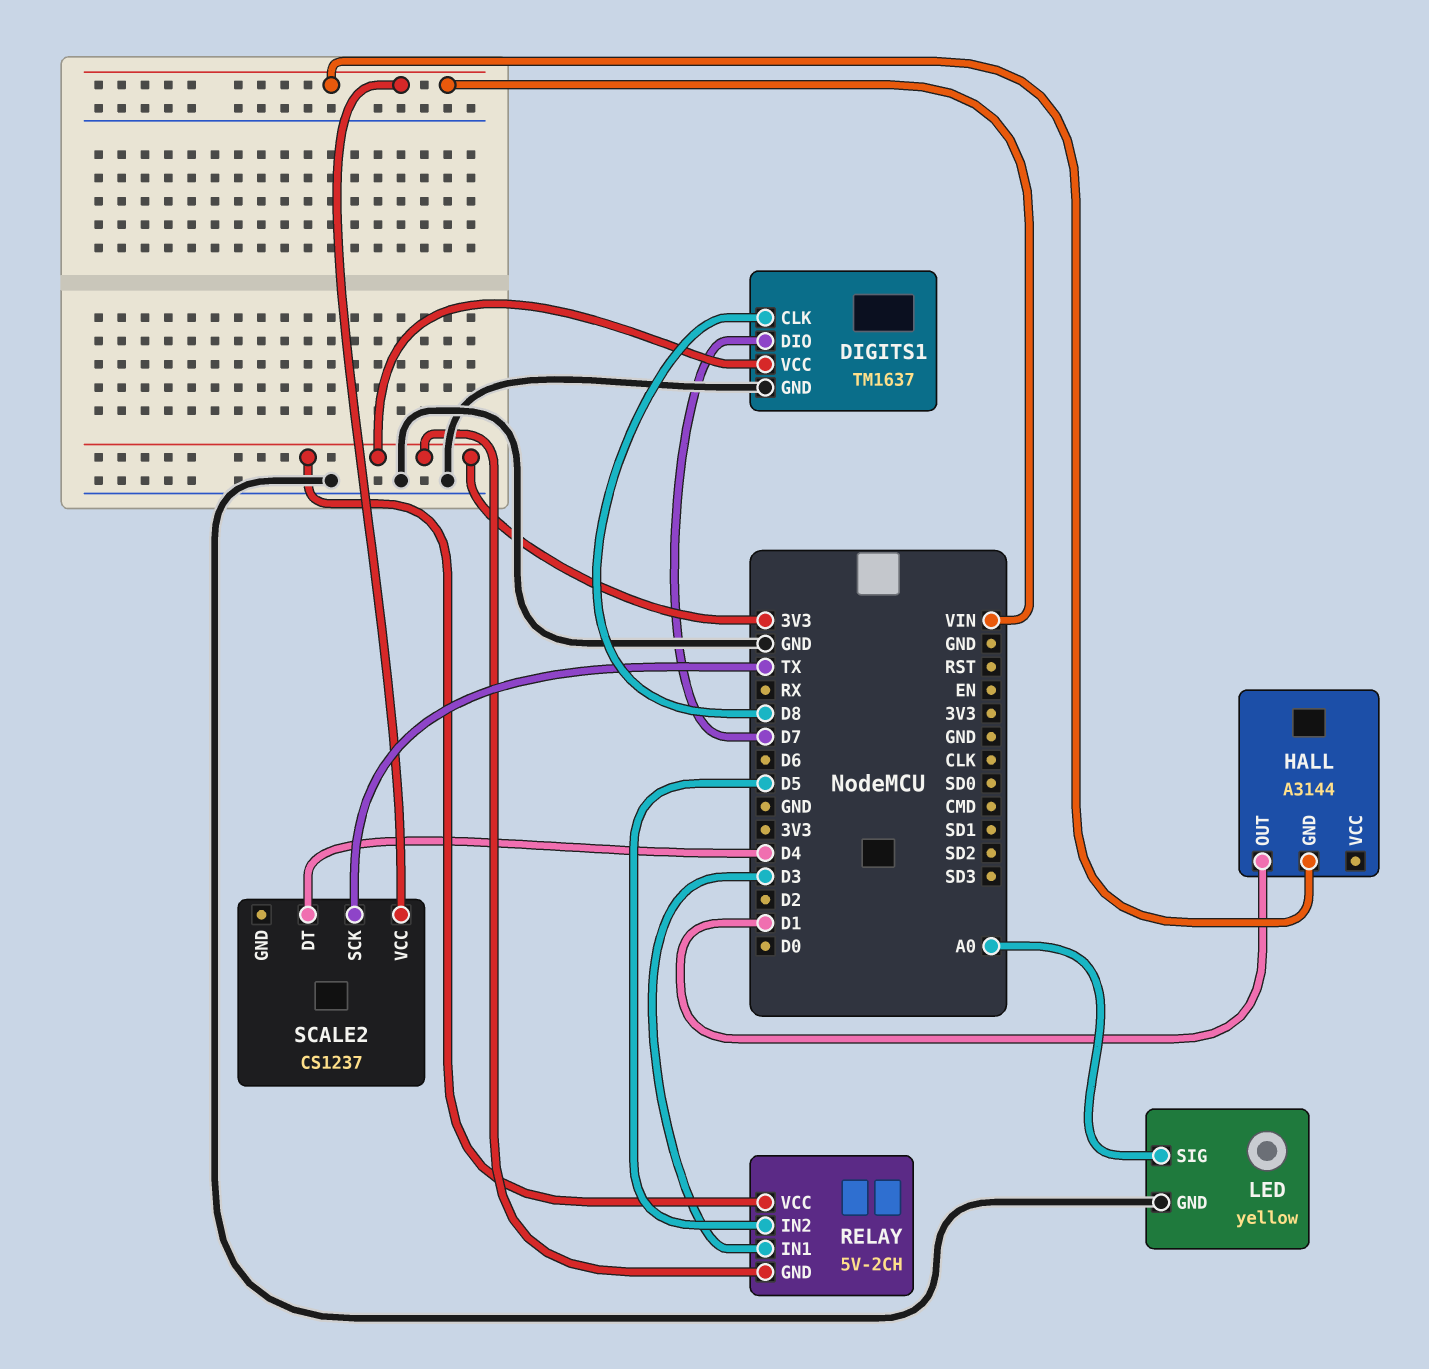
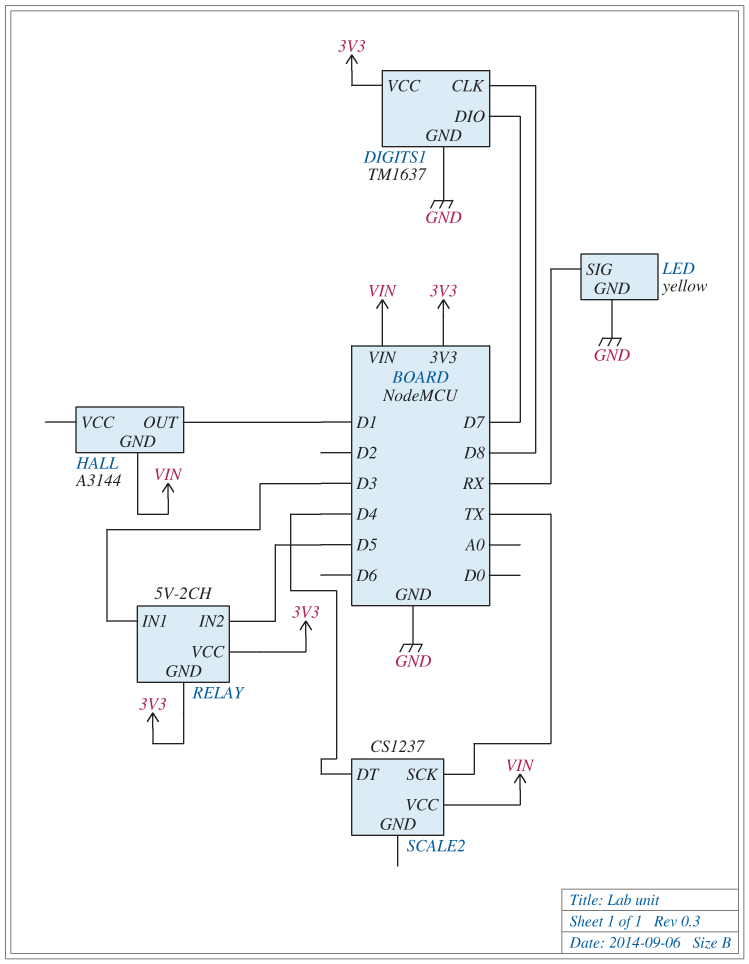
LED pin SIG: A0 -> RX

